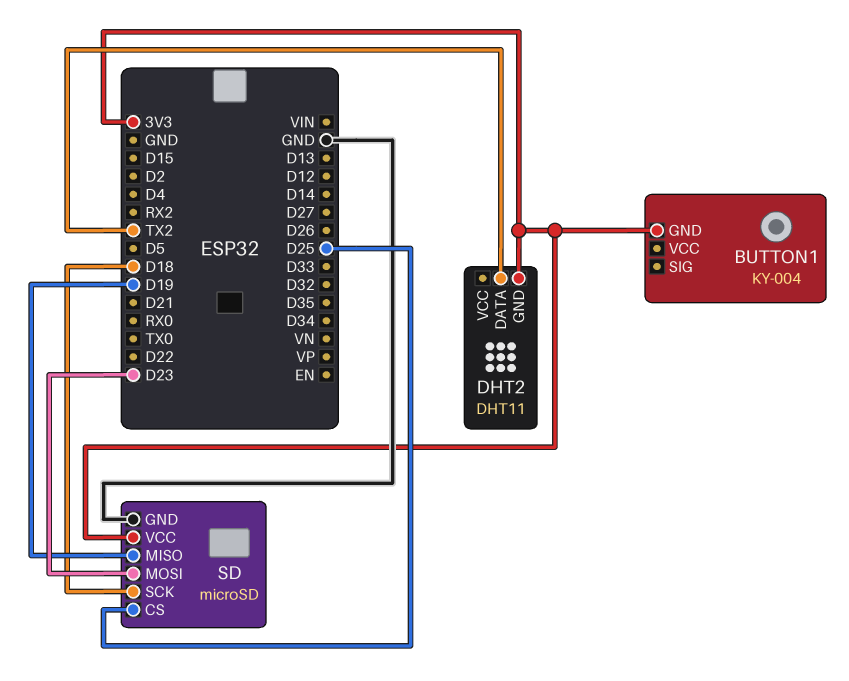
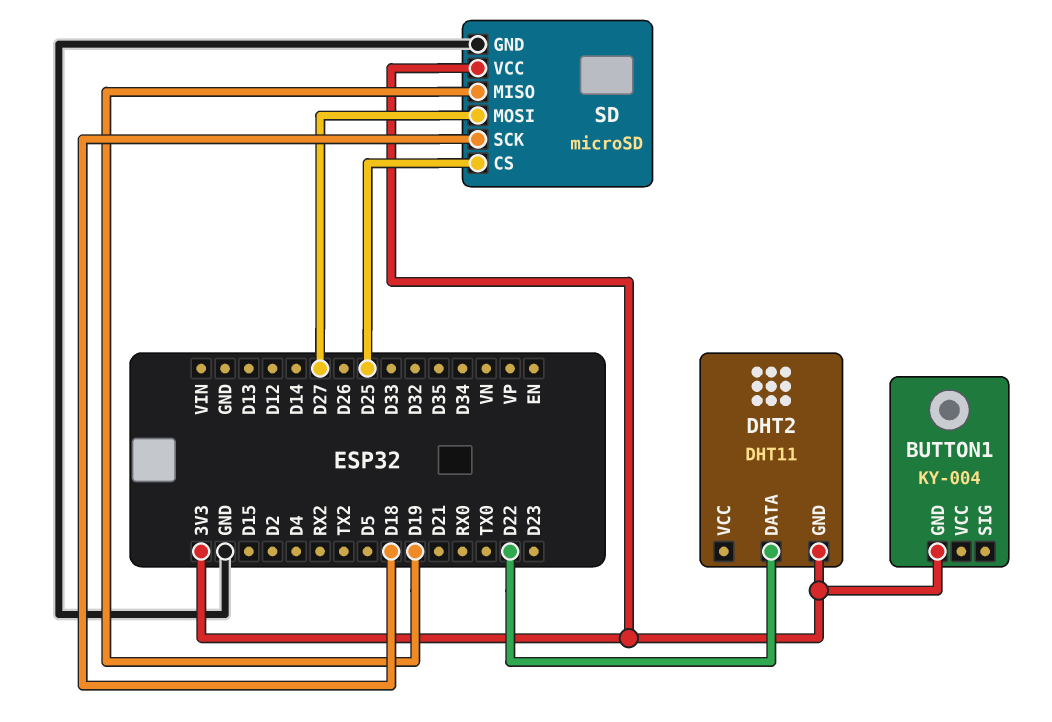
DHT2 pin DATA: TX2 -> D22
SD pin MOSI: D23 -> D27

